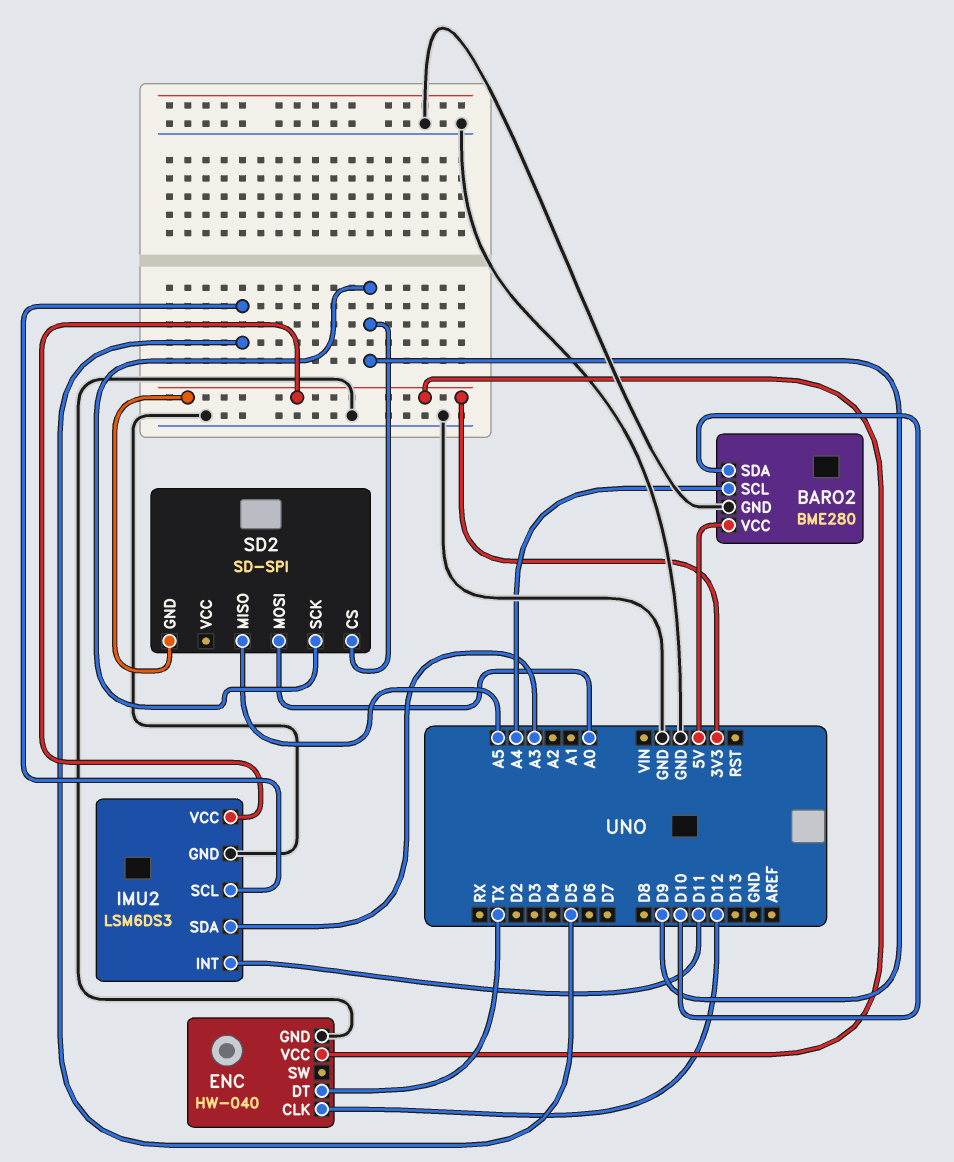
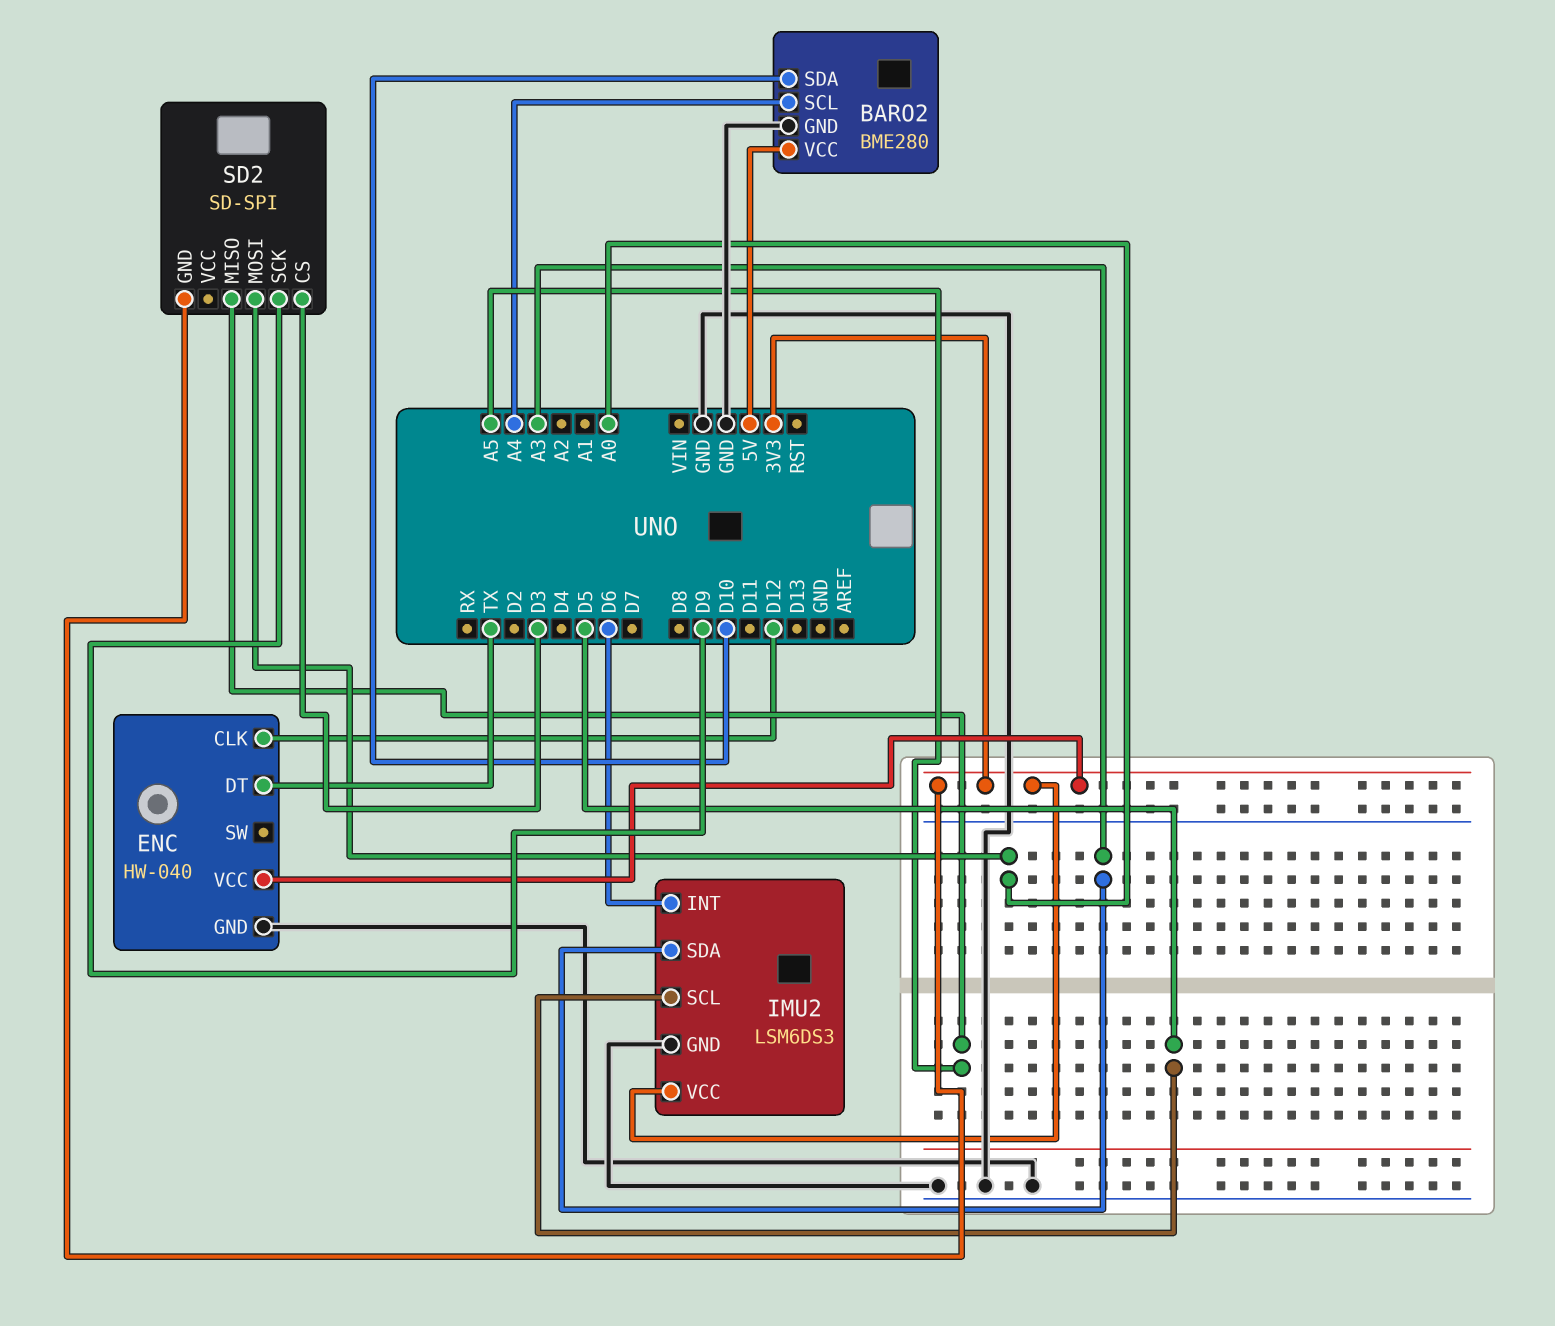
IMU2 pin INT: D11 -> D6
SD2 pin CS: D9 -> D3

